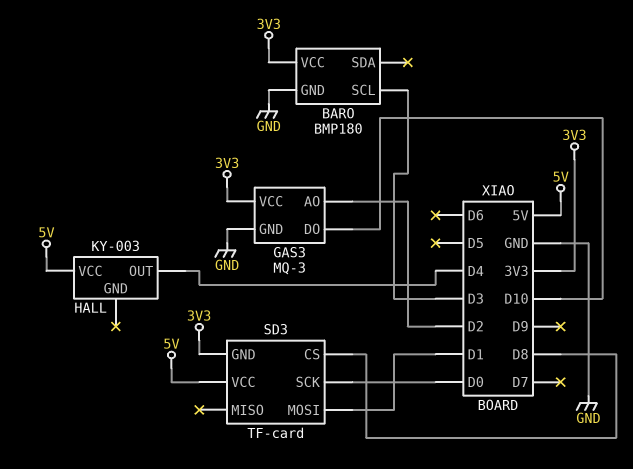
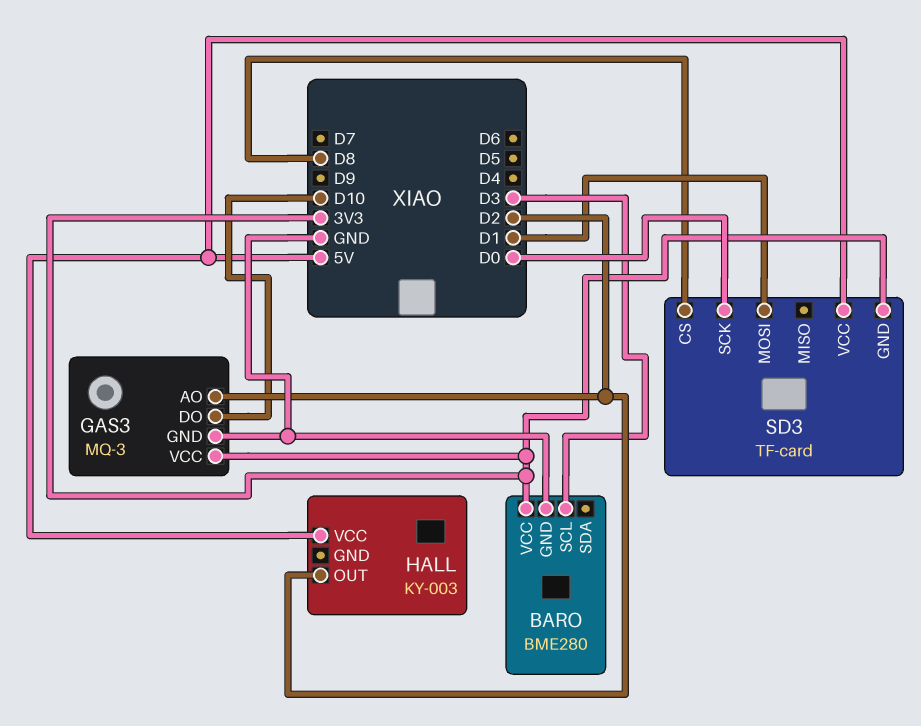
BARO: BMP180 -> BME280
HALL pin OUT: D4 -> D2

